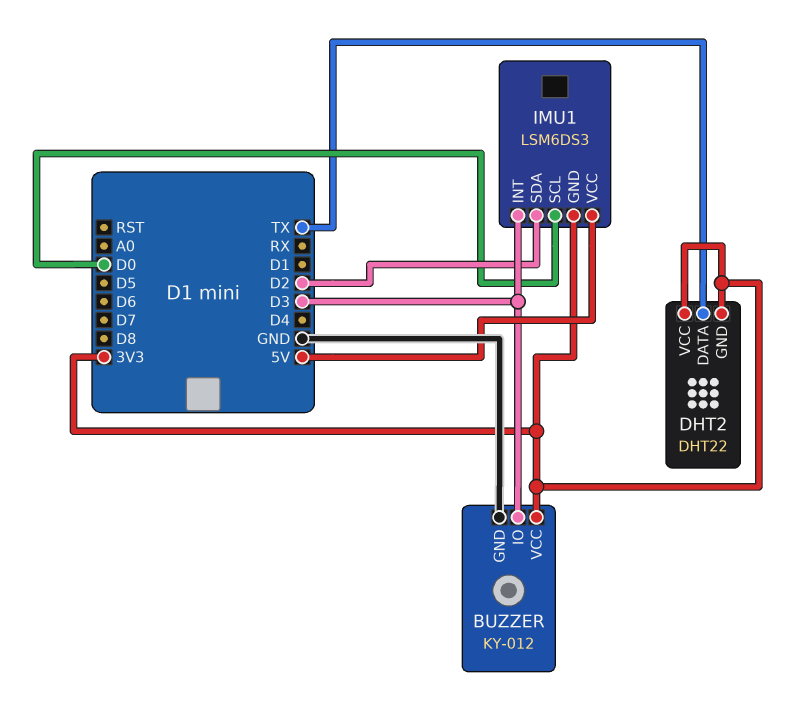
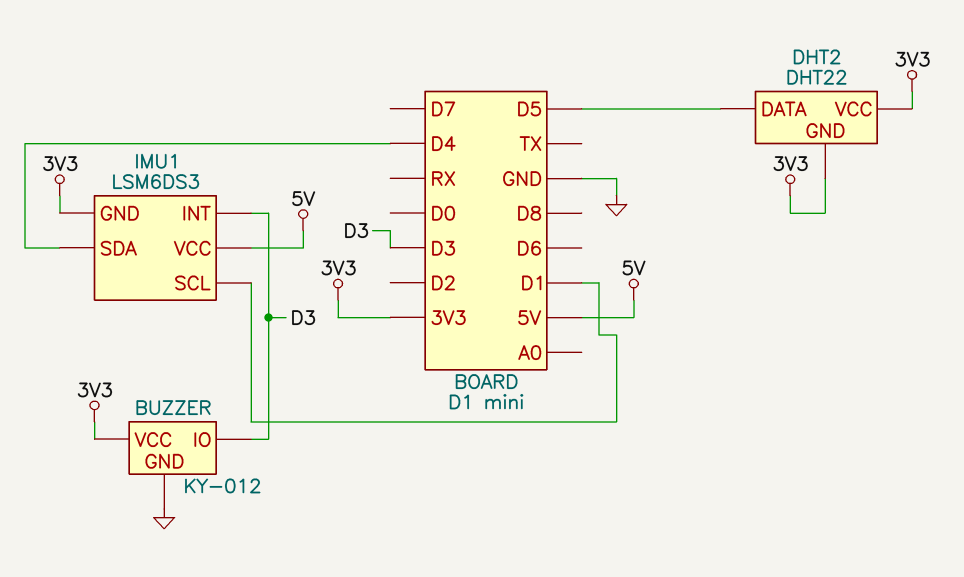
DHT2 pin DATA: TX -> D5
IMU1 pin SCL: D0 -> D1
IMU1 pin SDA: D2 -> D4

